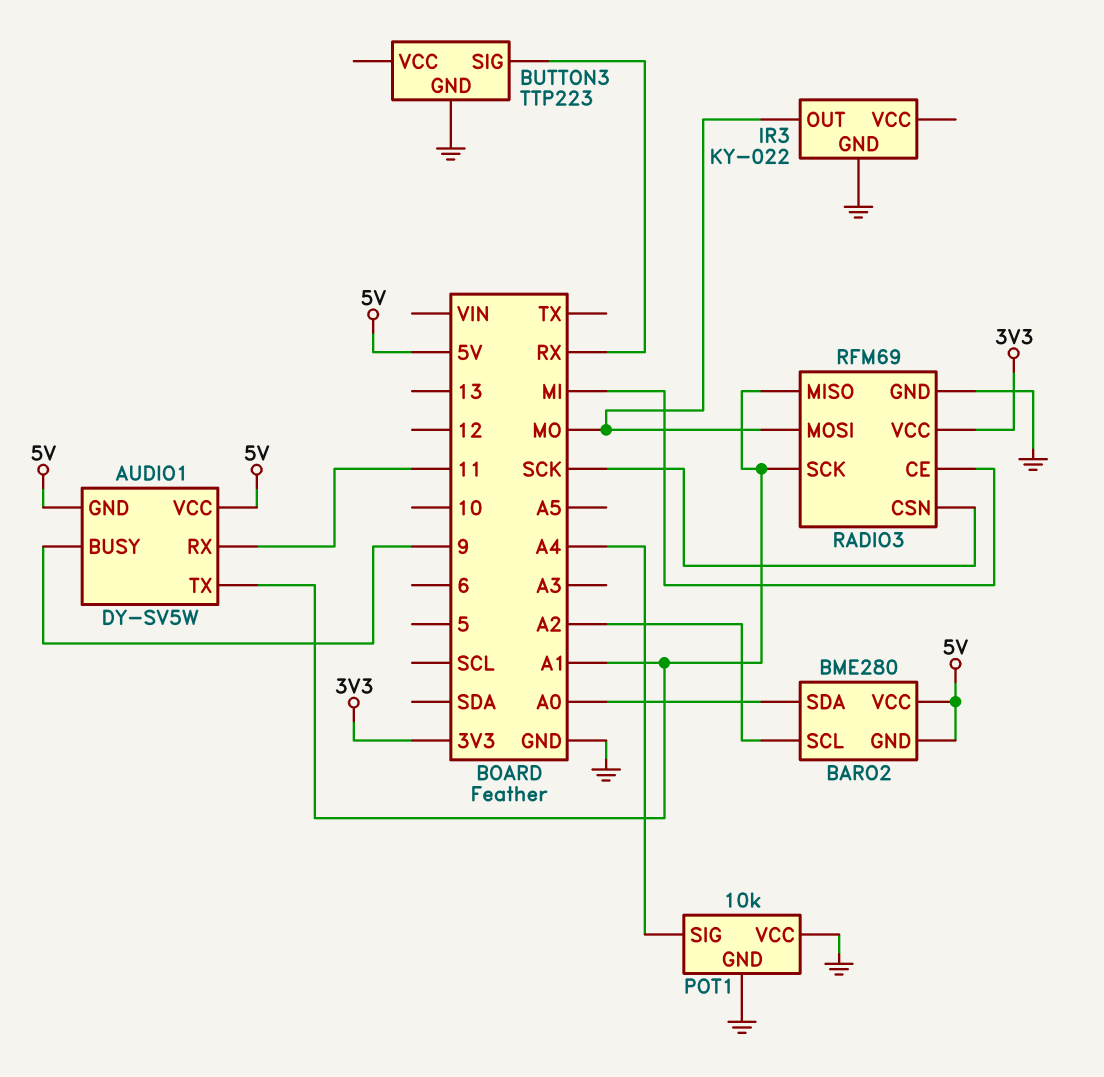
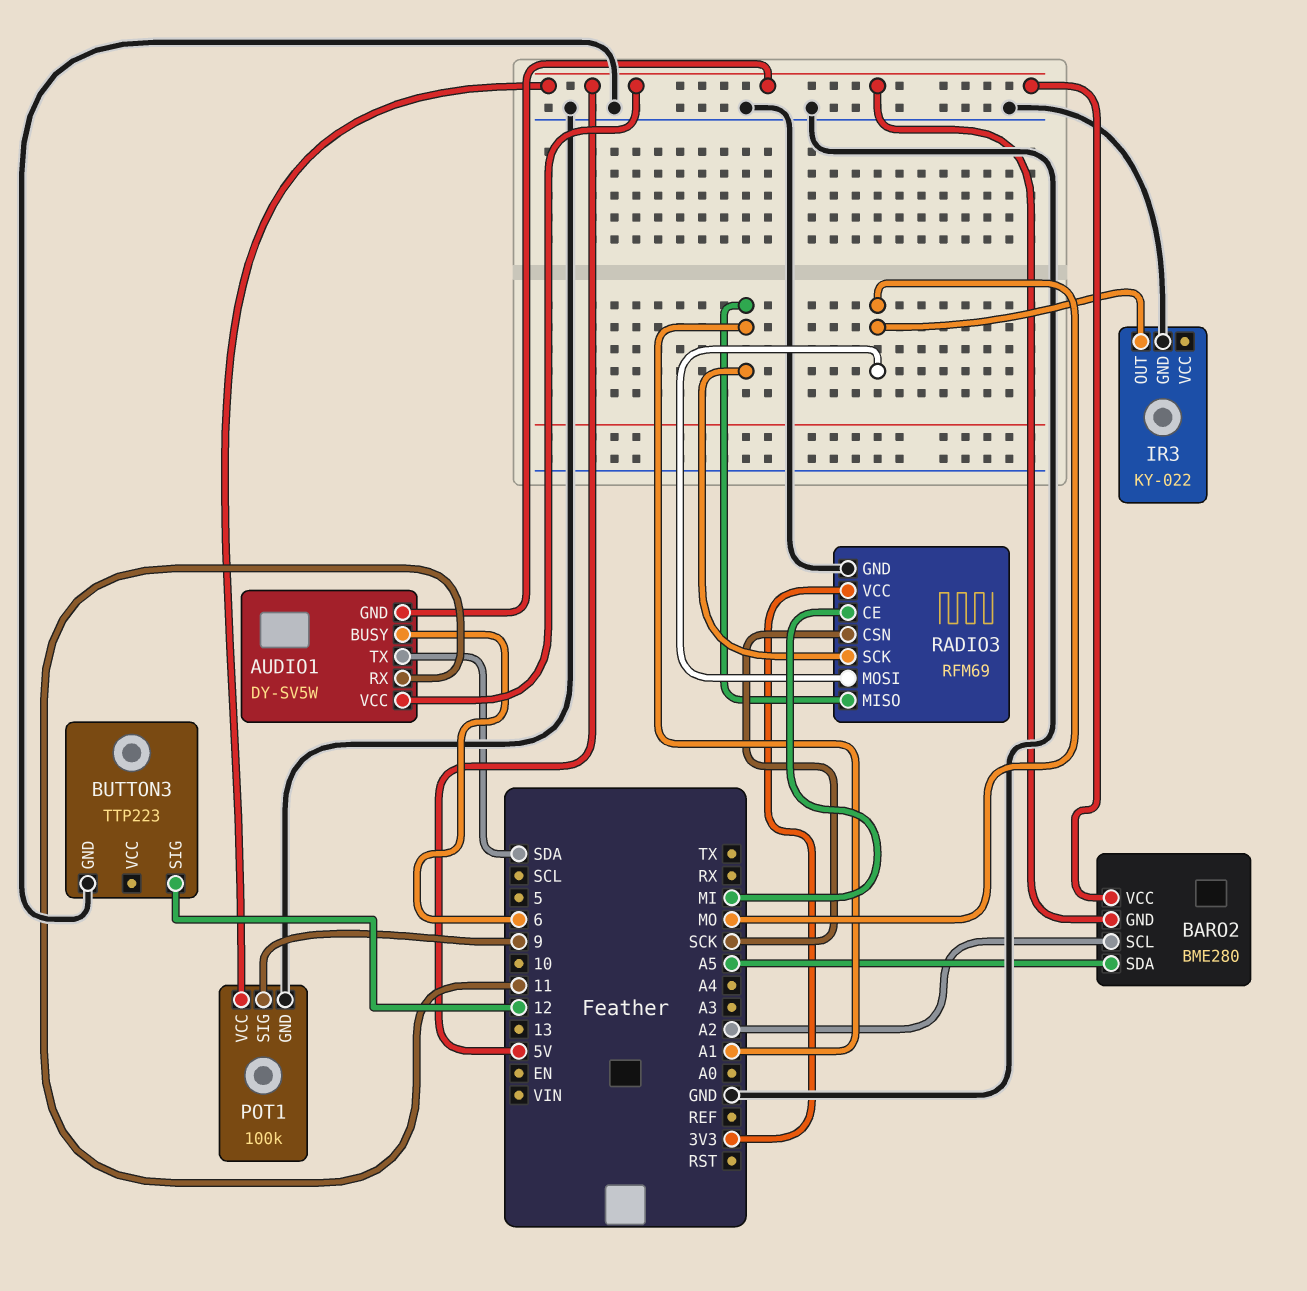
AUDIO1 pin BUSY: 9 -> 6
AUDIO1 pin TX: A1 -> SDA
BARO2 pin SDA: A0 -> A5
BUTTON3 pin SIG: RX -> 12
POT1: 10k -> 100k
POT1 pin SIG: A4 -> 9
POT1 pin VCC: GND -> 5V

